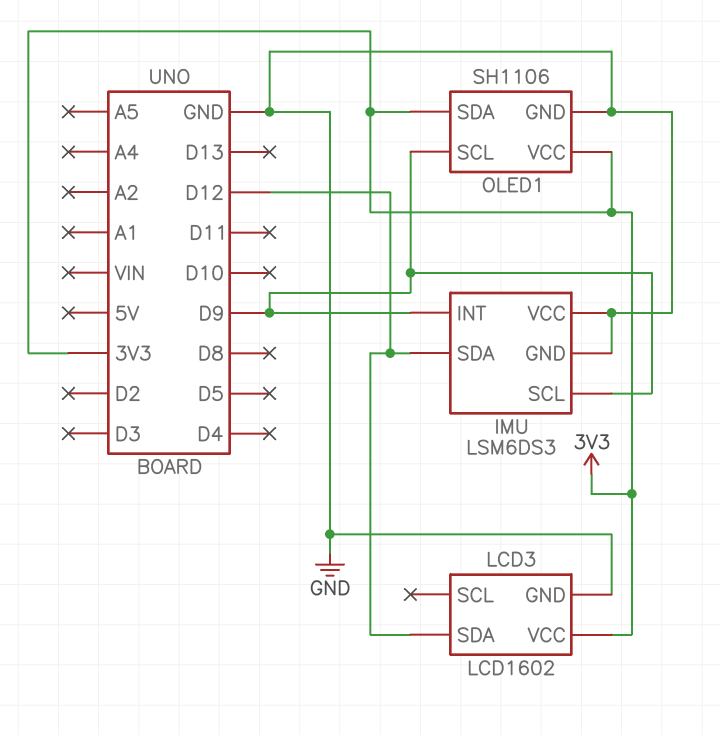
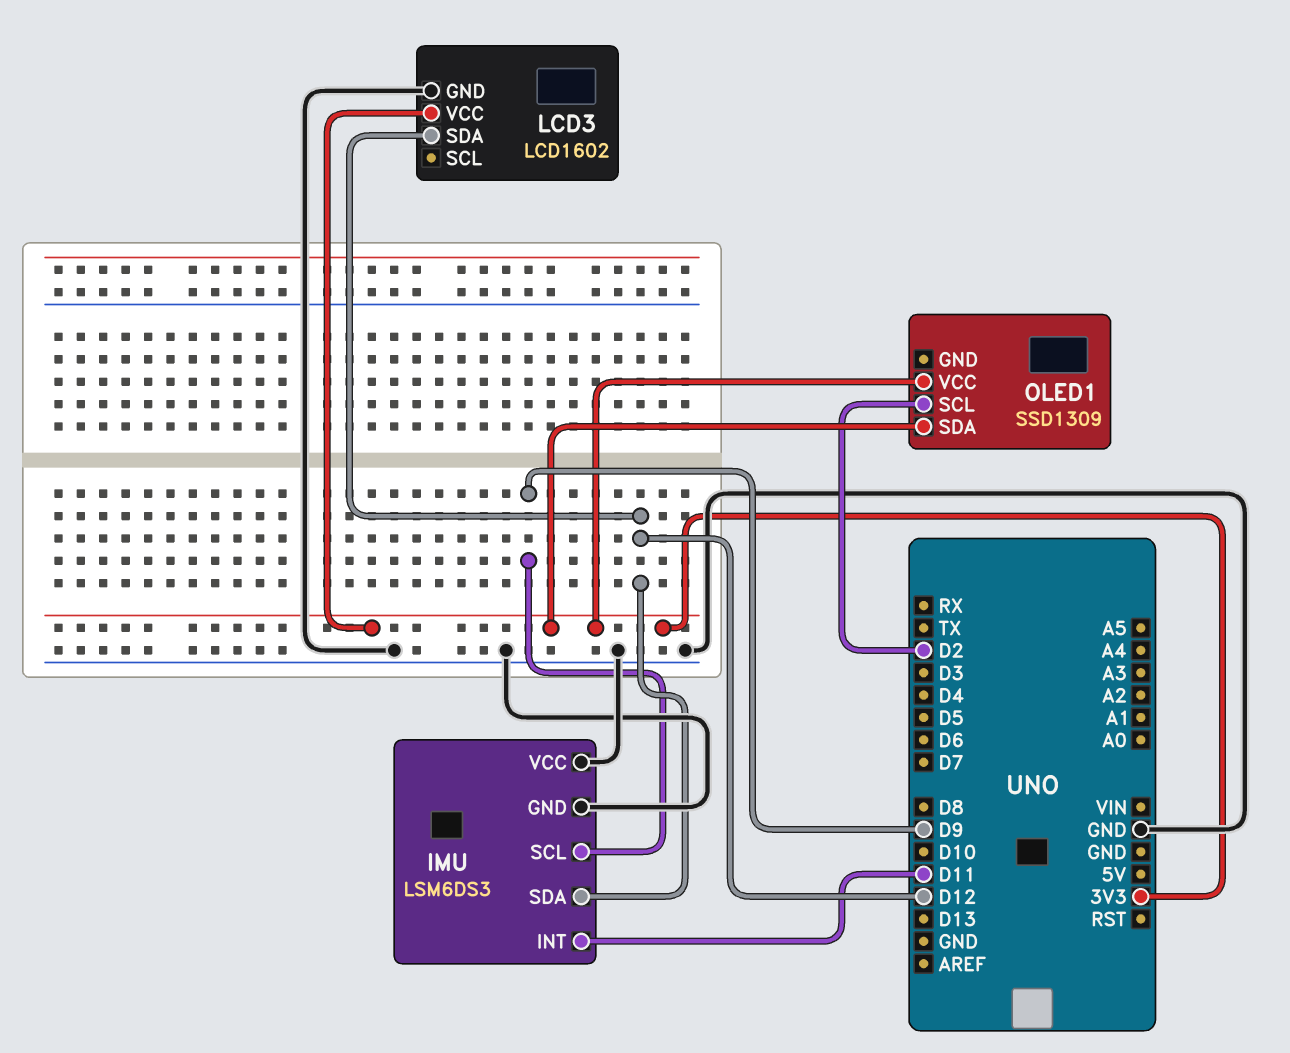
IMU pin INT: D9 -> D11
OLED1: SH1106 -> SSD1309
OLED1 pin GND: GND -> none
OLED1 pin SCL: D9 -> D2

